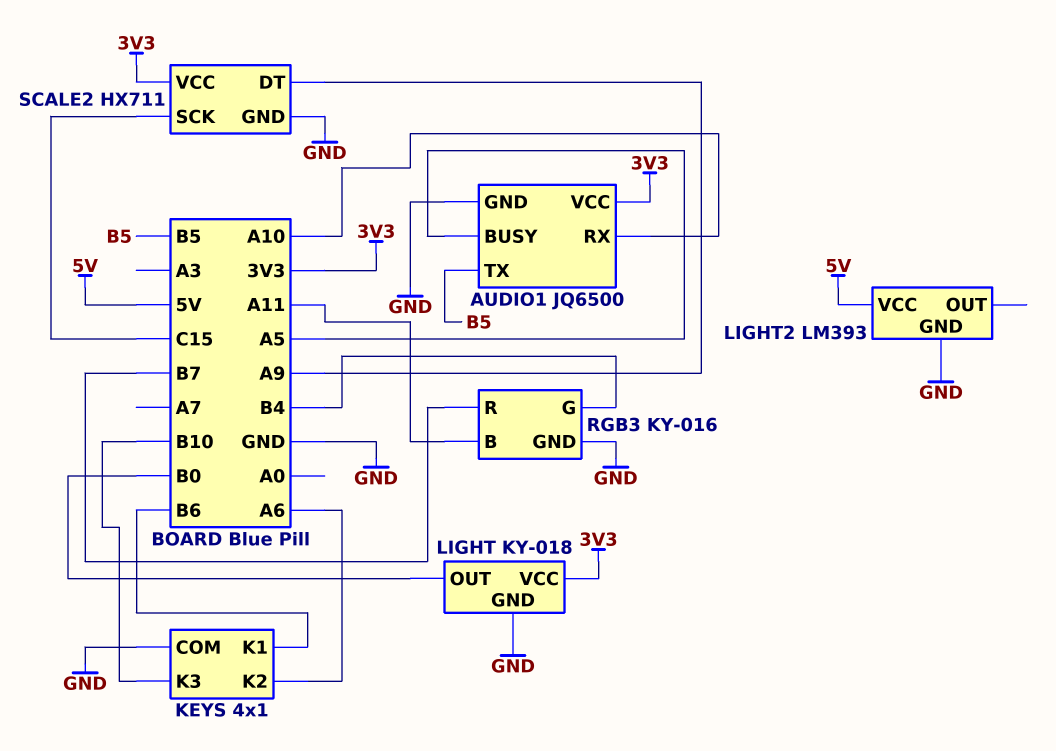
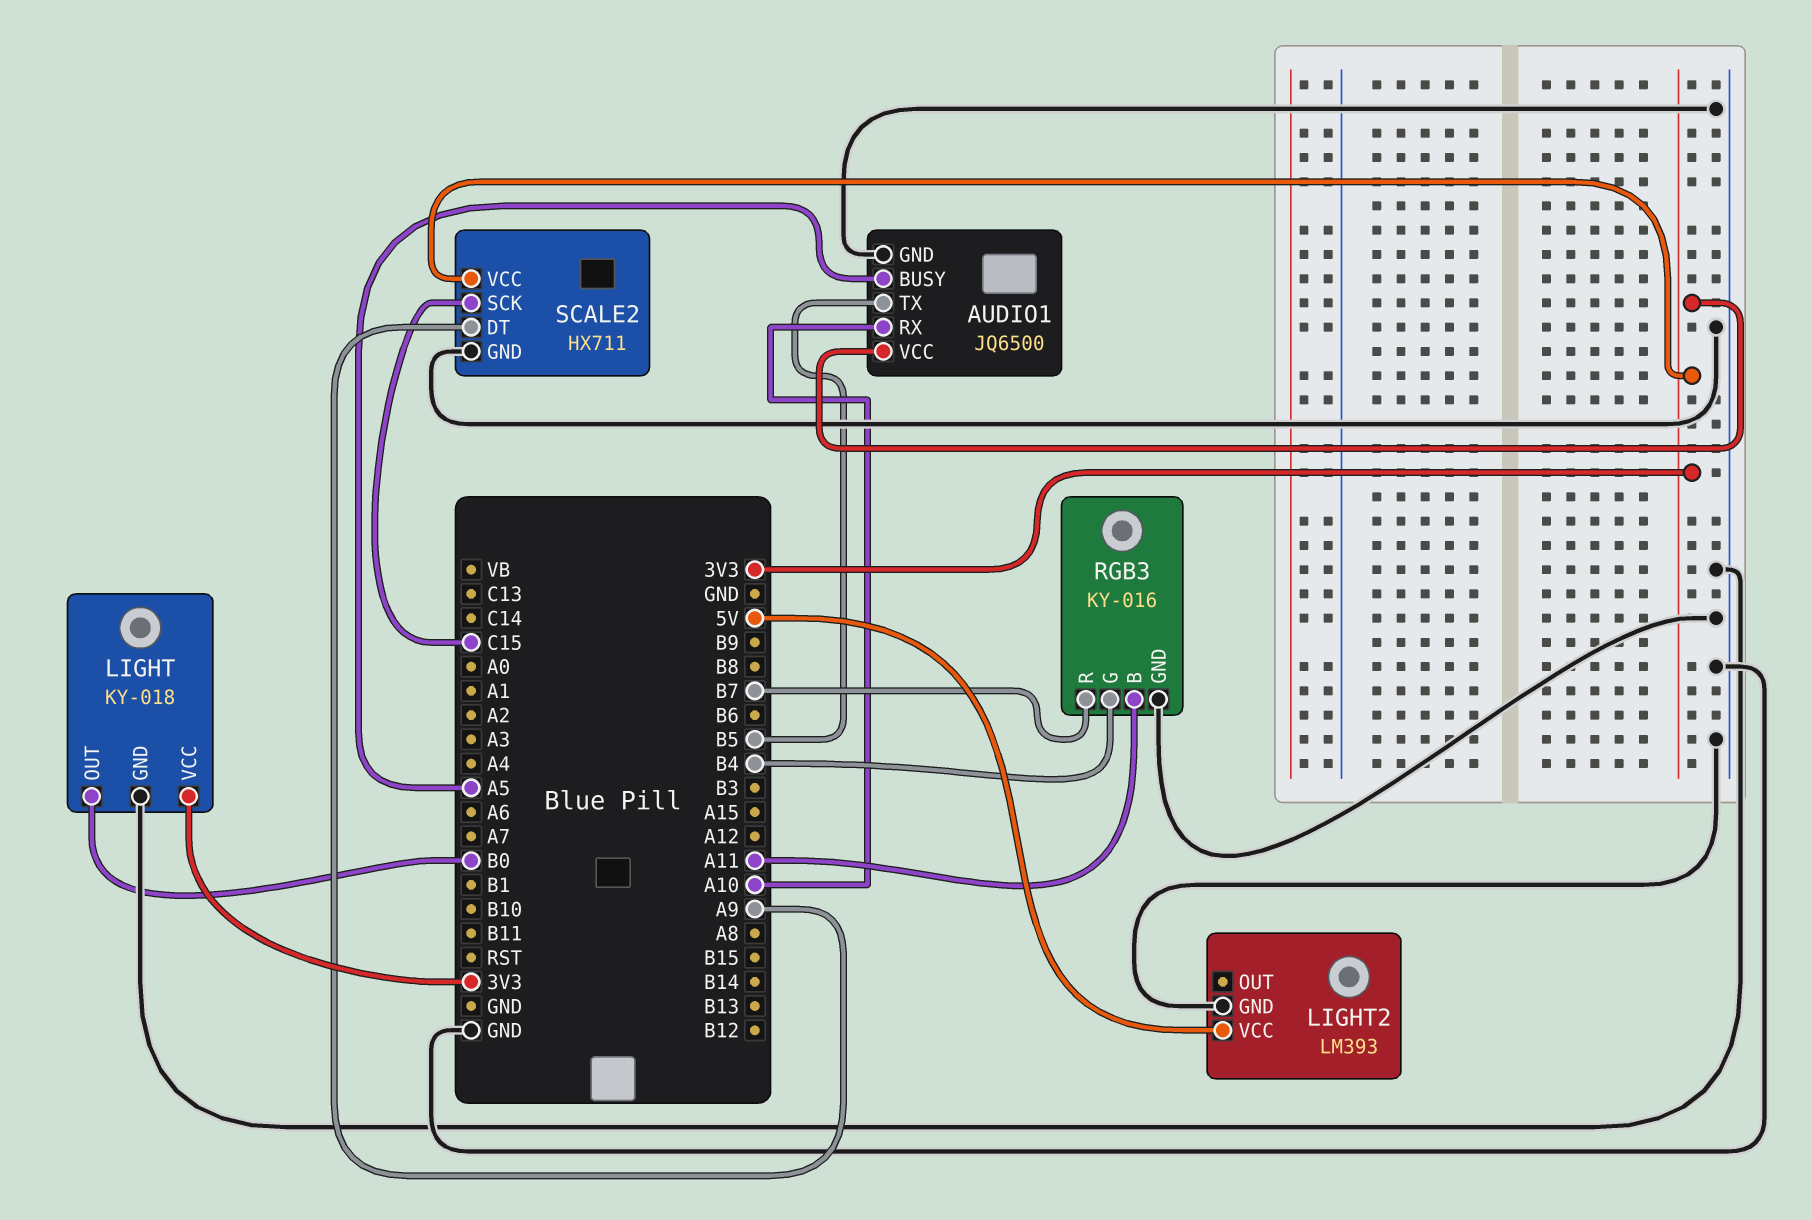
KEYS: 4x1 -> none
KEYS pin COM: GND -> none
KEYS pin K1: B6 -> none
KEYS pin K2: A6 -> none
KEYS pin K3: B10 -> none

